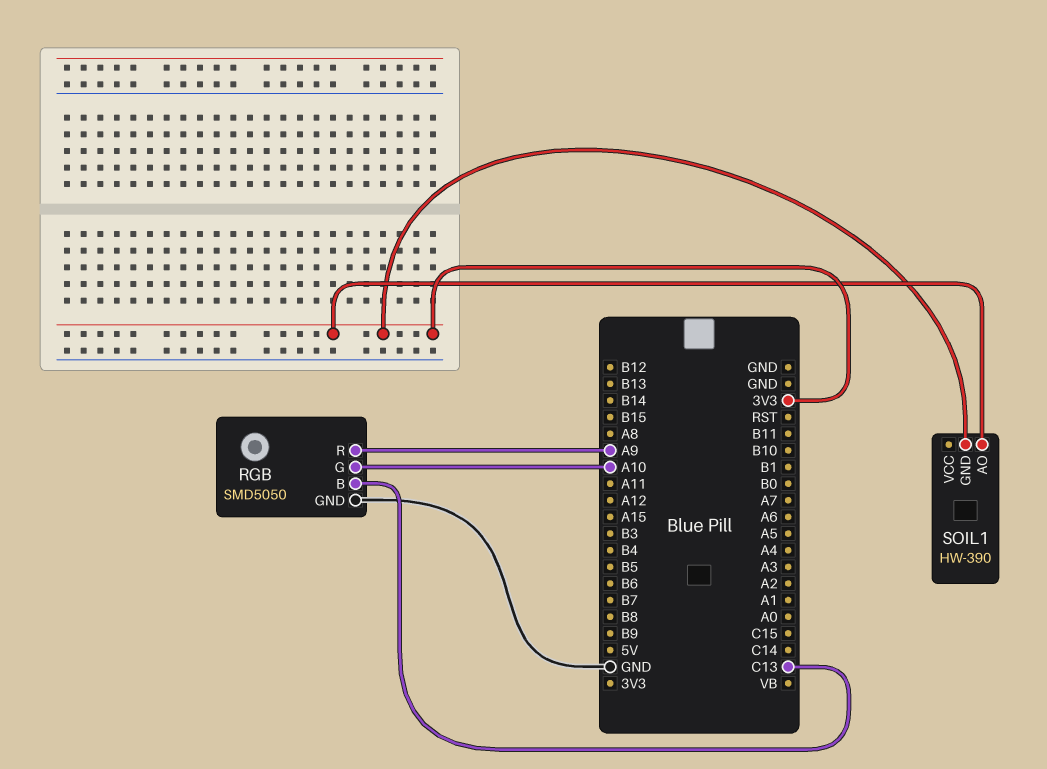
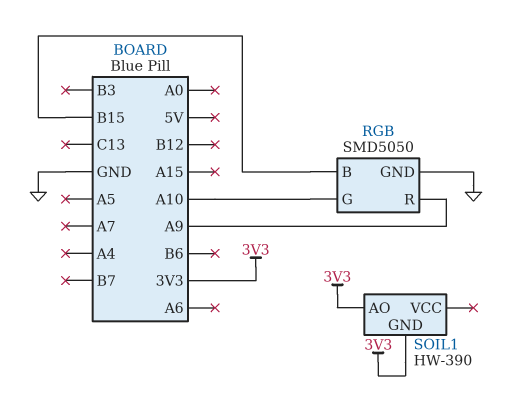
RGB pin B: C13 -> B15

